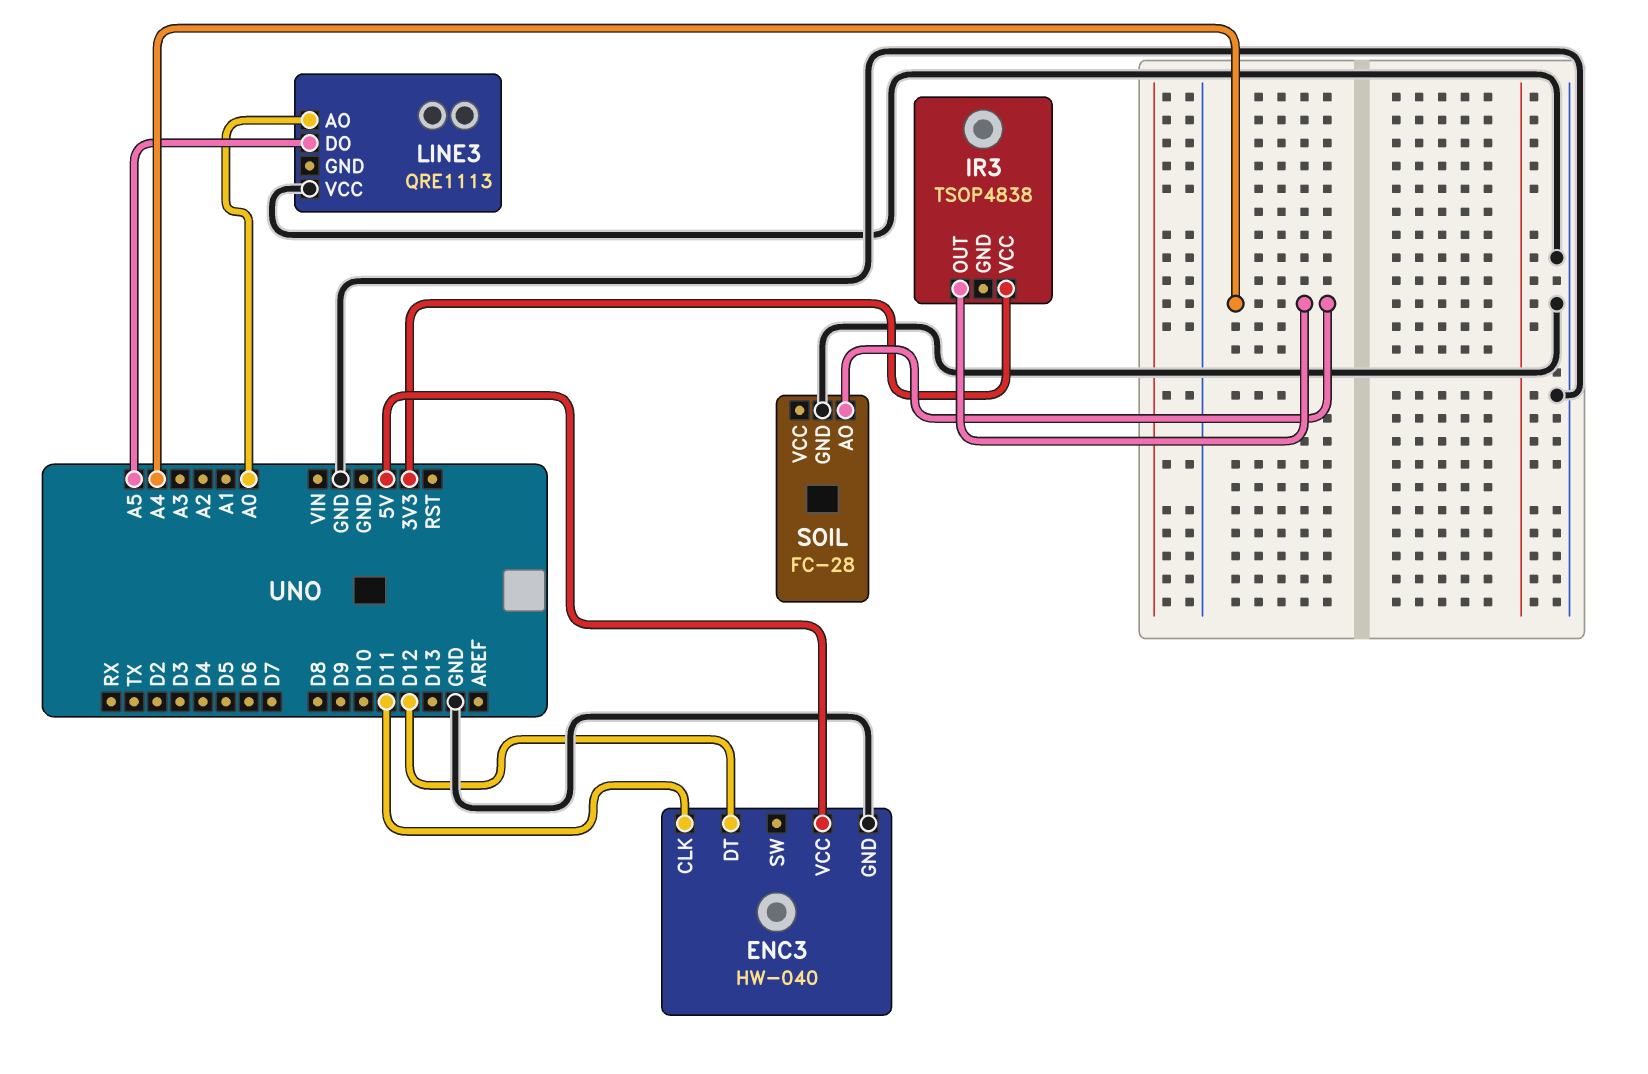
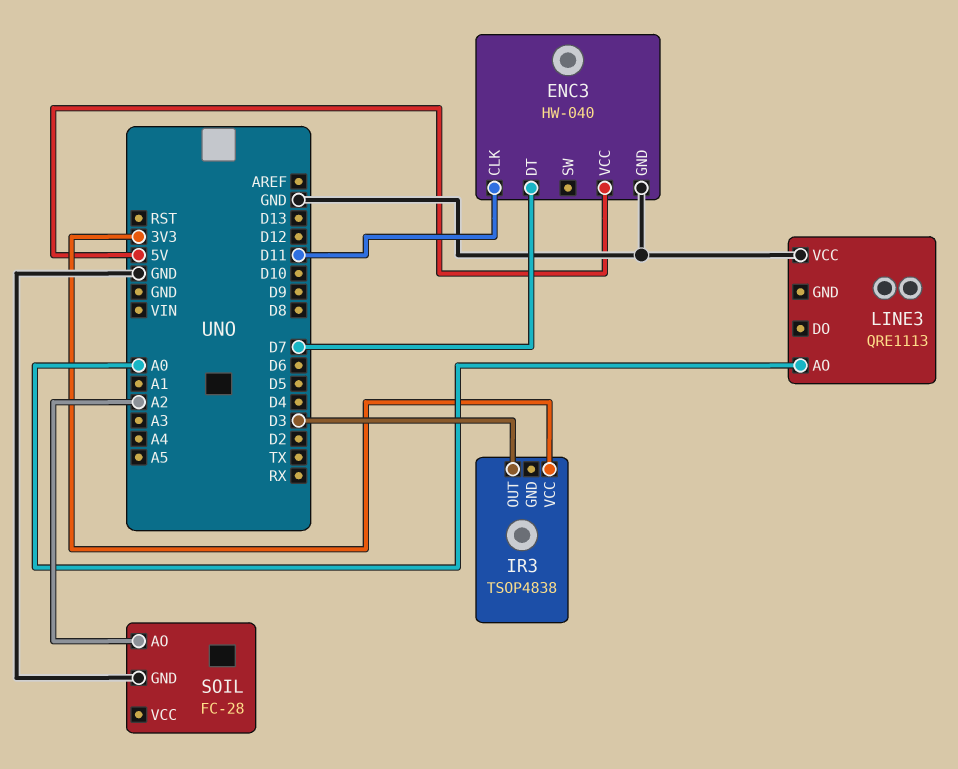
ENC3 pin DT: D12 -> D7
IR3 pin OUT: A4 -> D3
LINE3 pin DO: A5 -> none
SOIL pin AO: A4 -> A2

